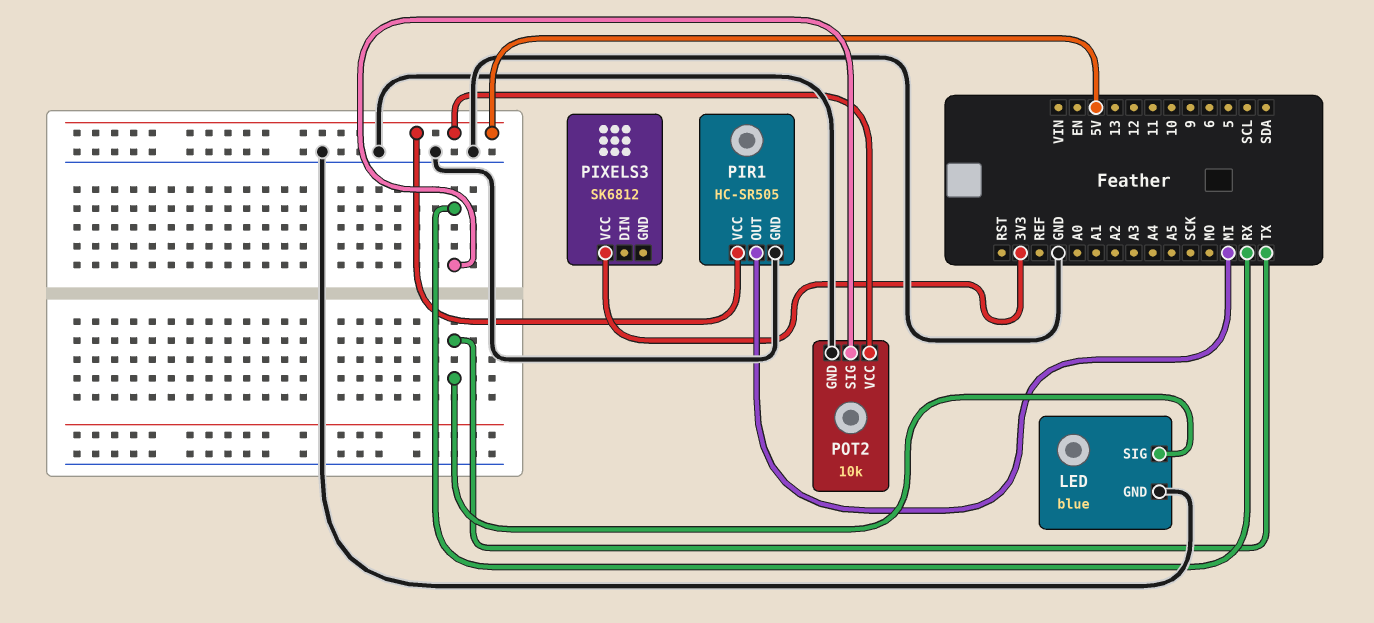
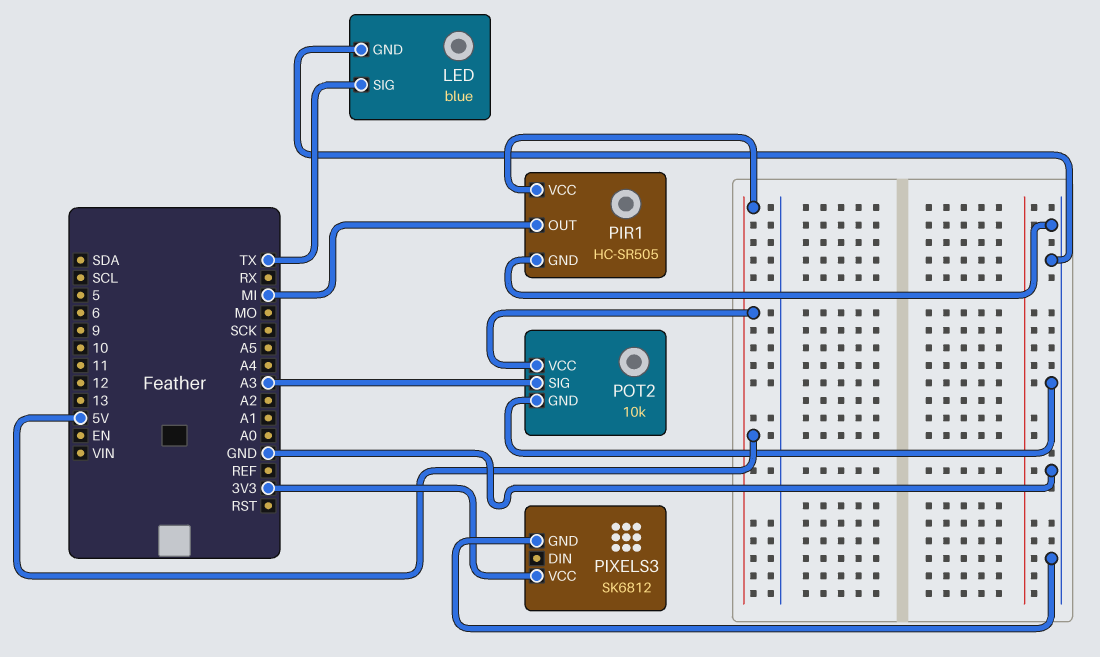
PIXELS3 pin GND: none -> GND
POT2 pin SIG: RX -> A3

